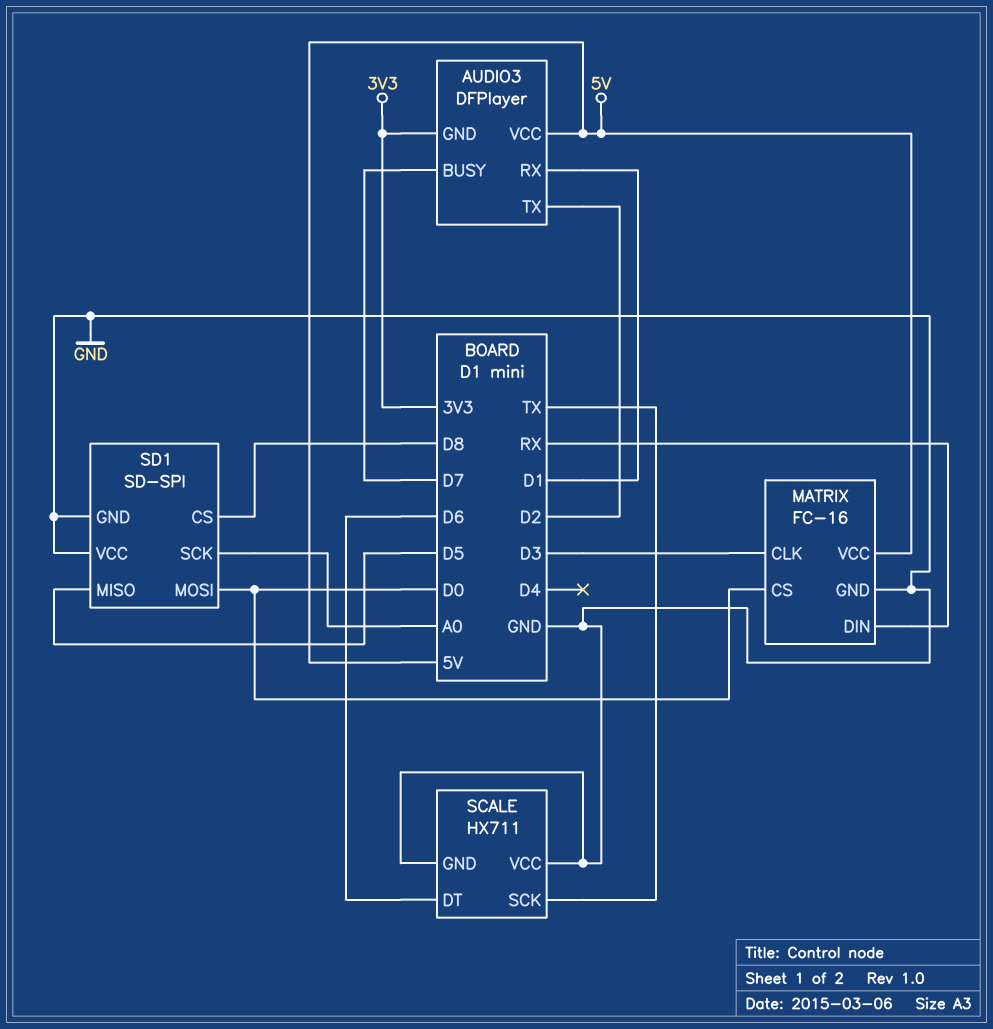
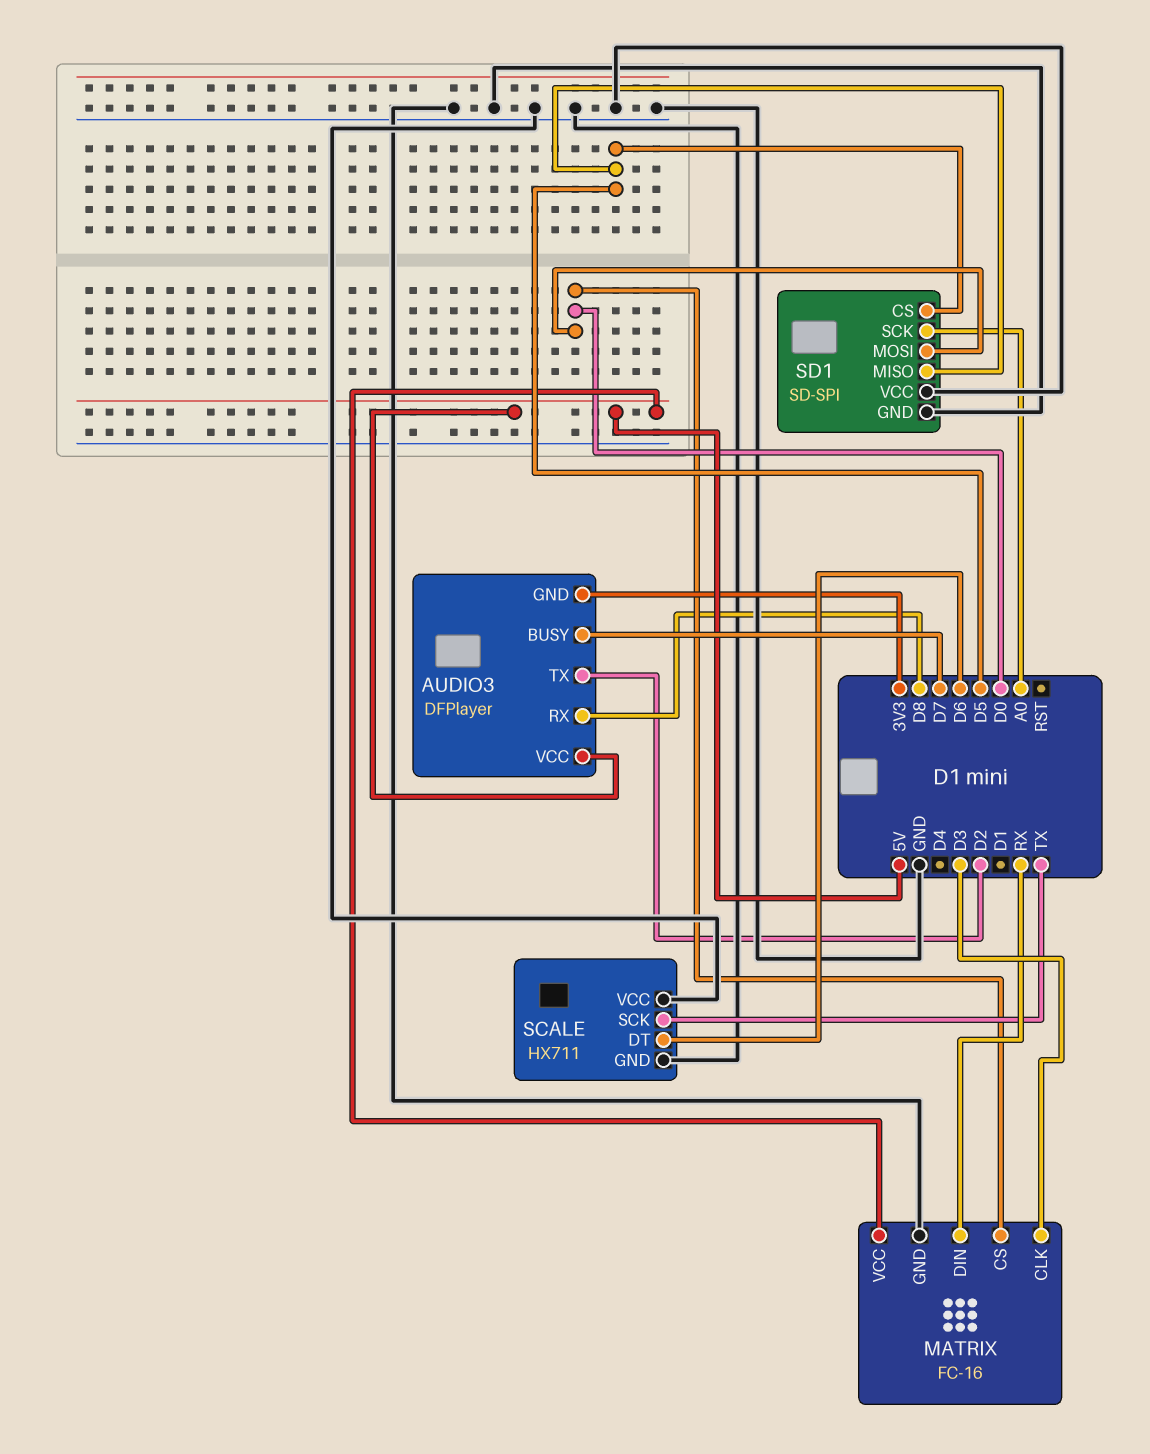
AUDIO3 pin RX: D1 -> D8
SD1 pin CS: D8 -> D5

